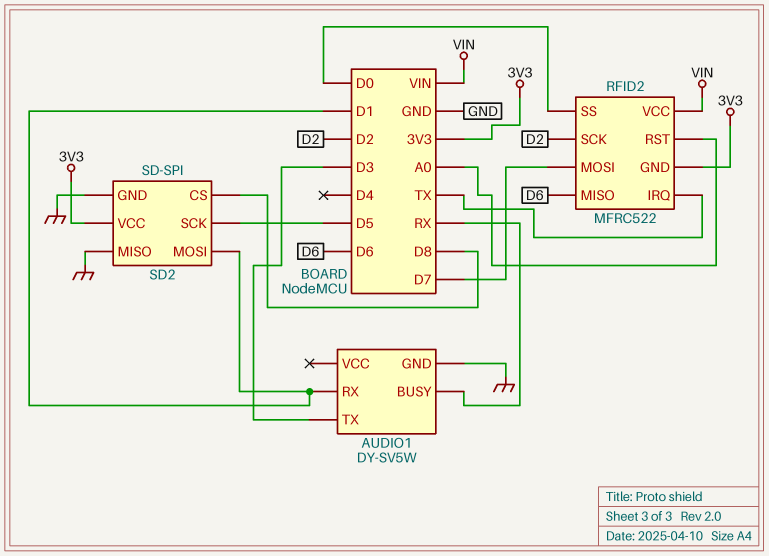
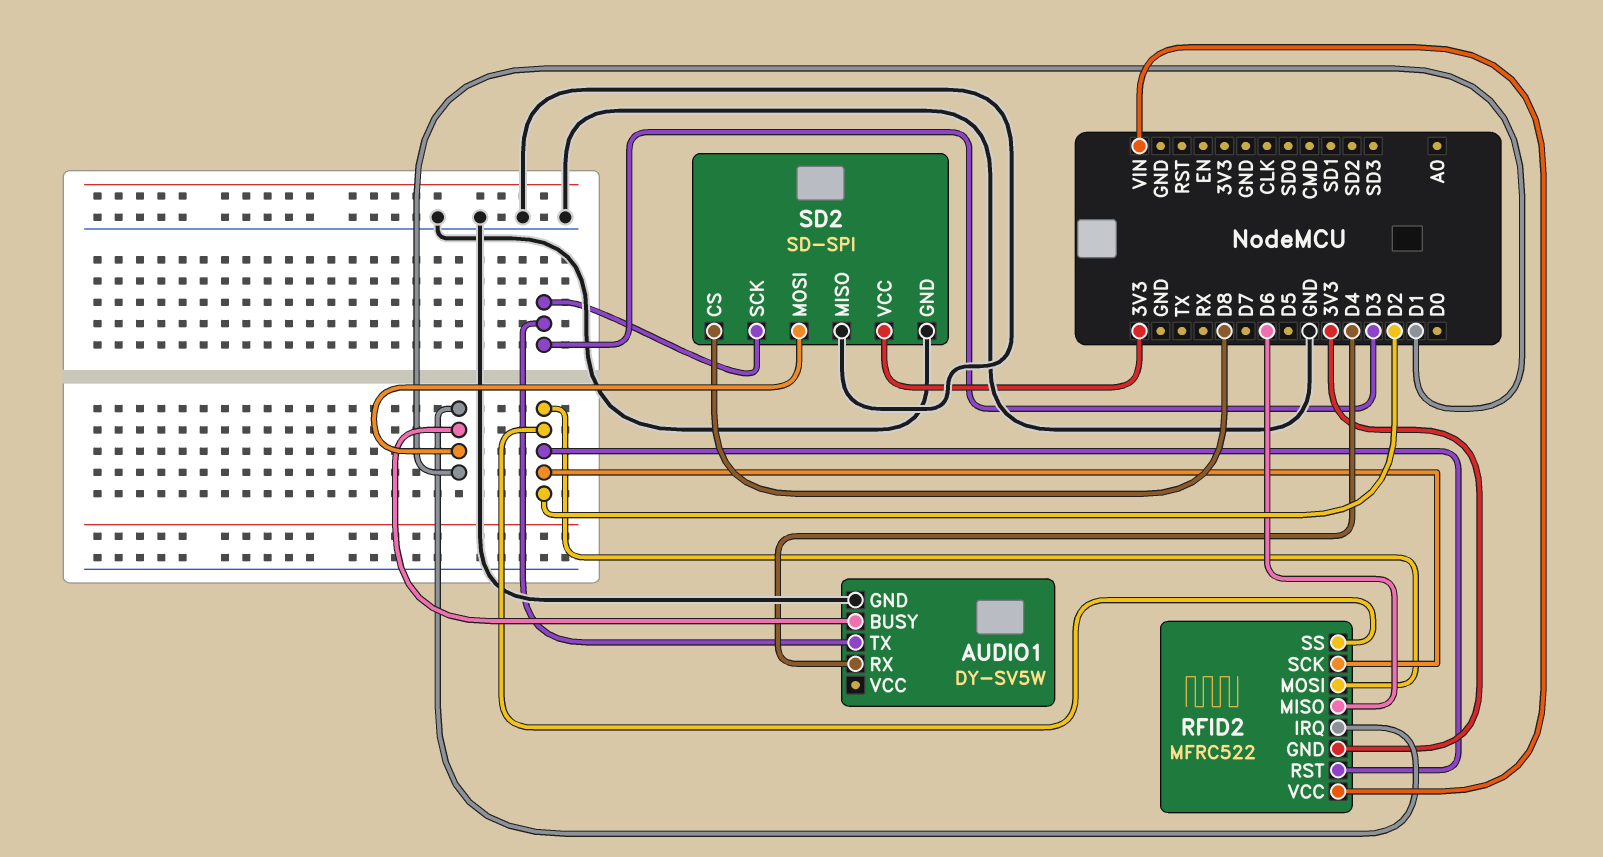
AUDIO1 pin BUSY: RX -> D1
AUDIO1 pin RX: D1 -> D4
RFID2 pin IRQ: TX -> D1
RFID2 pin MOSI: D7 -> D2
RFID2 pin RST: A0 -> D2
RFID2 pin SS: D0 -> D2
SD2 pin SCK: D5 -> D3

